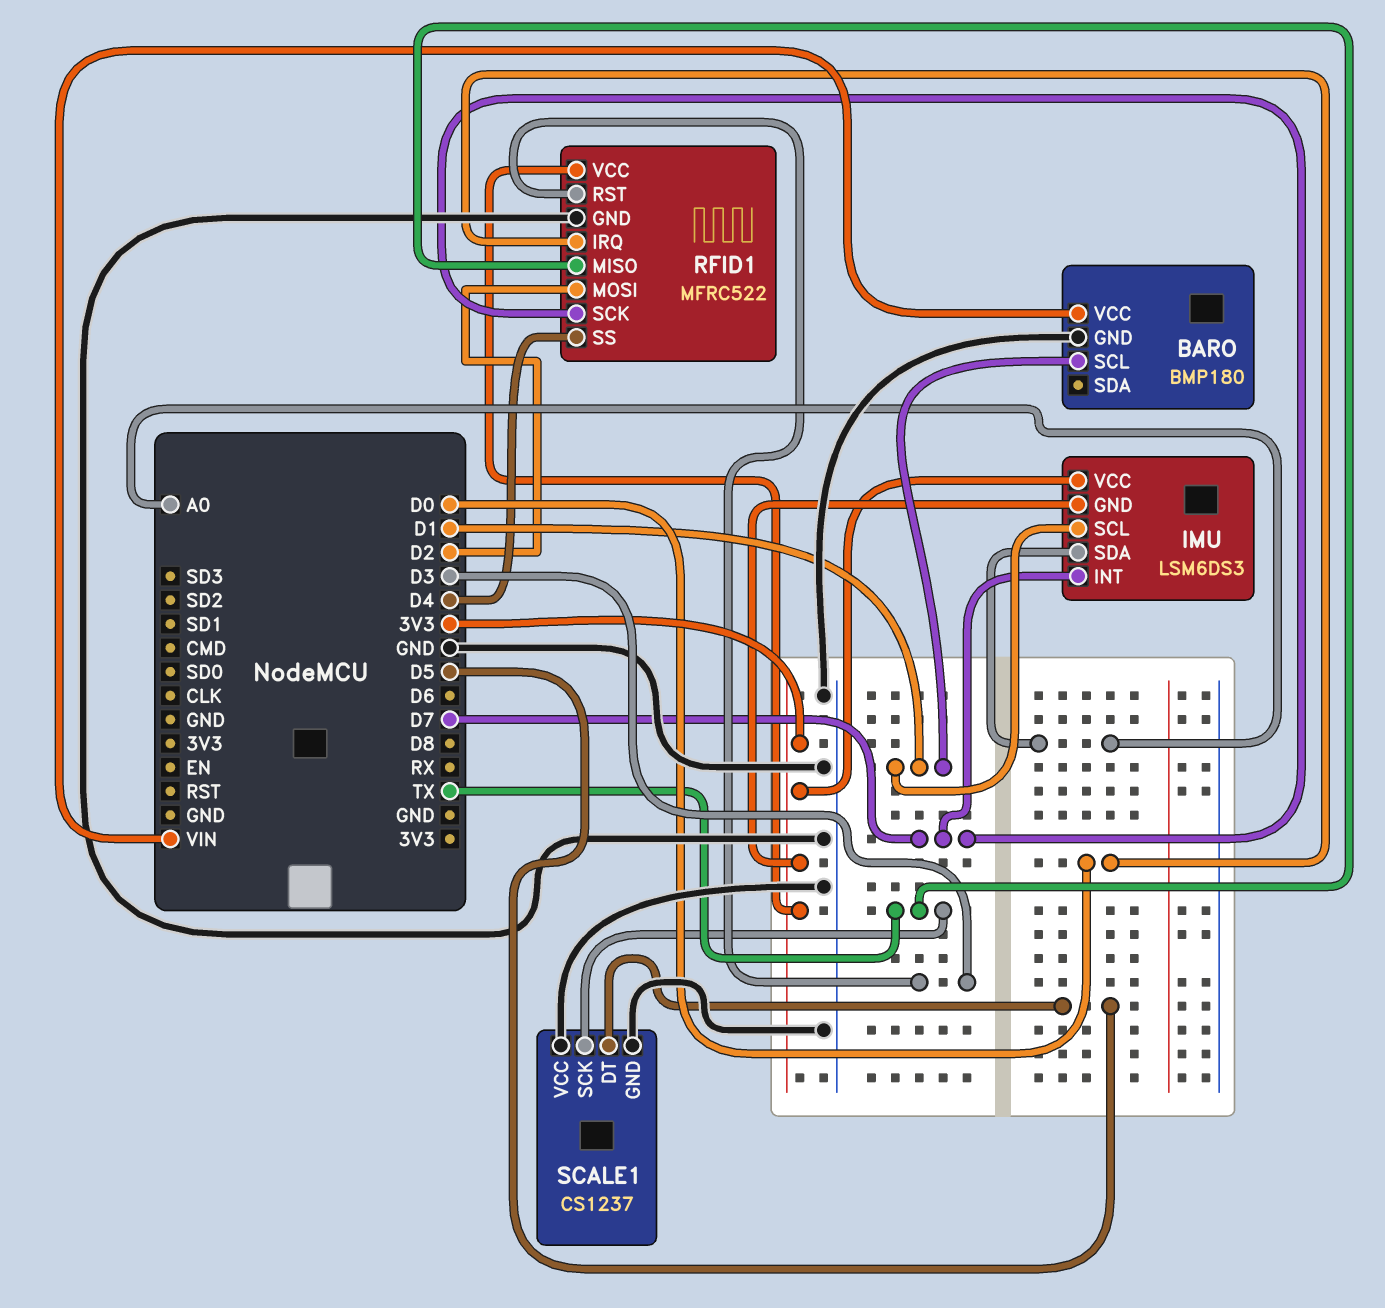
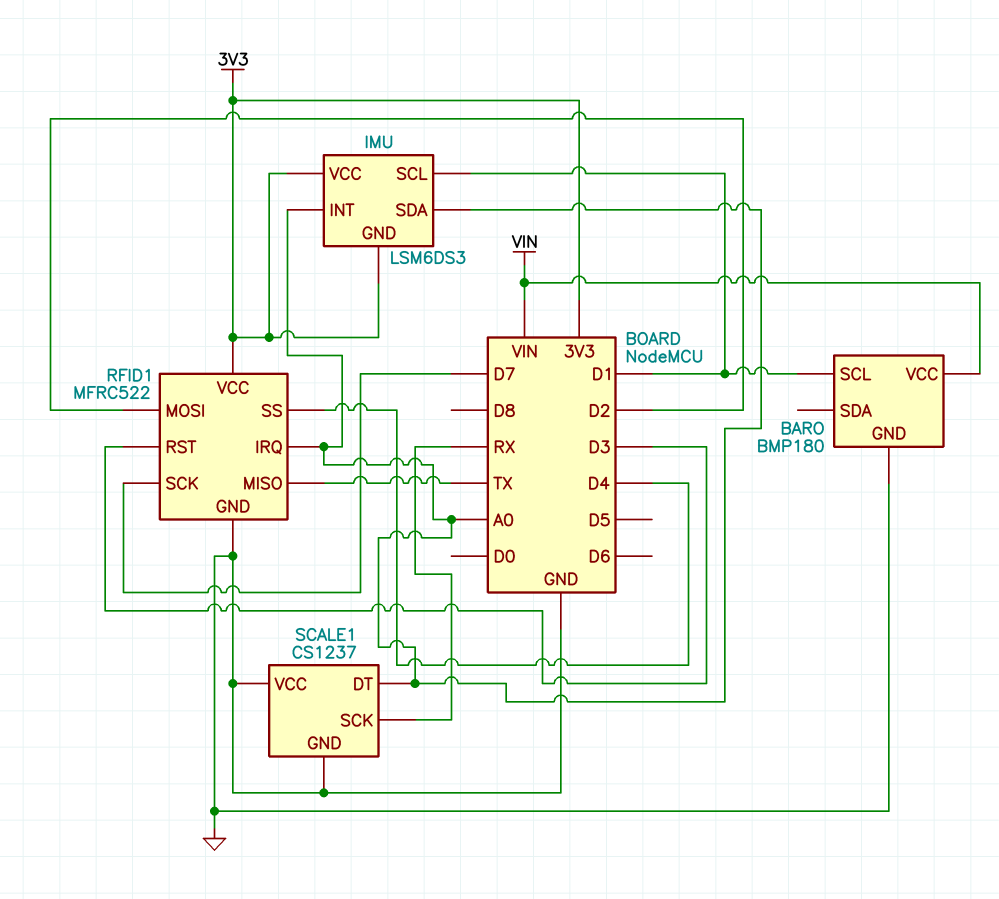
IMU pin INT: D7 -> A0
RFID1 pin IRQ: D0 -> A0
SCALE1 pin DT: D5 -> A0
SCALE1 pin SCK: TX -> RX

